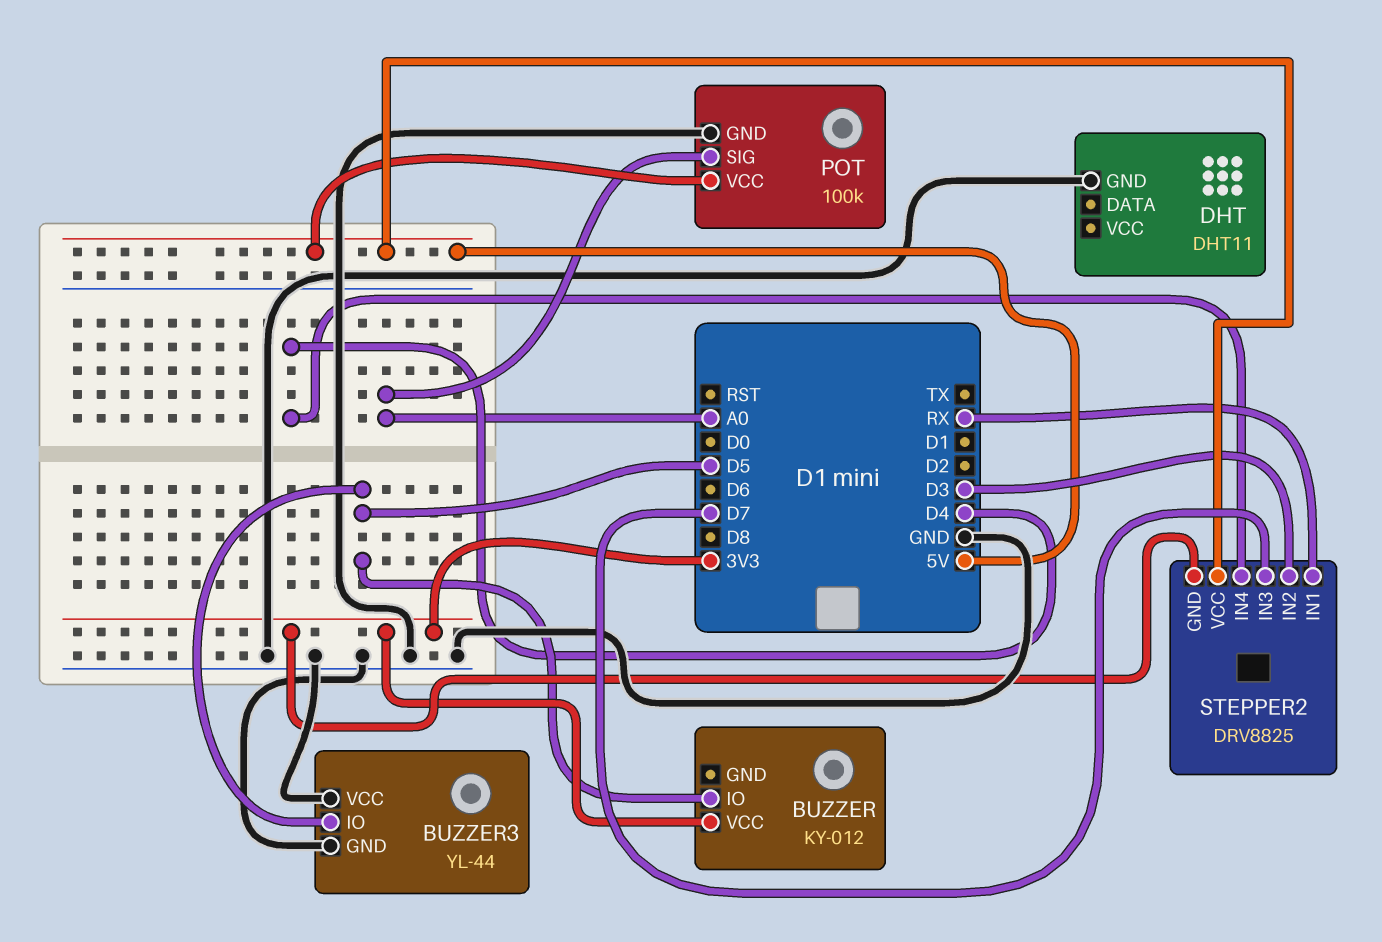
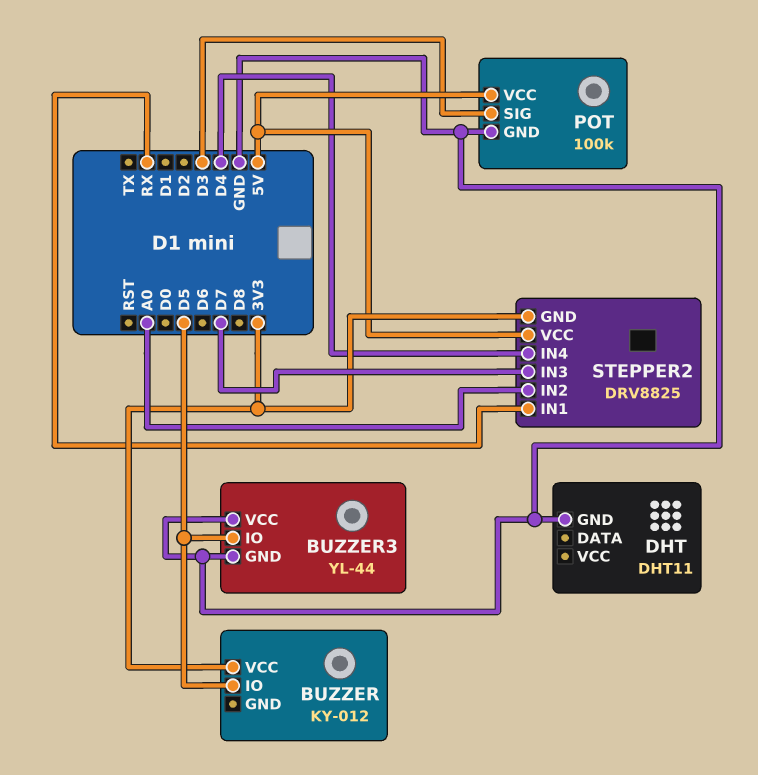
POT pin SIG: A0 -> D3
STEPPER2 pin IN2: D3 -> A0

